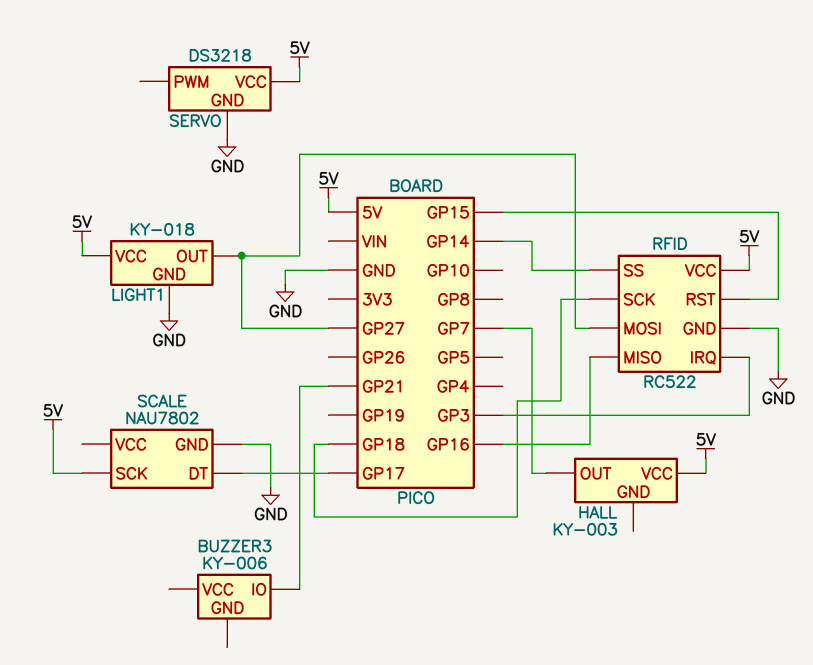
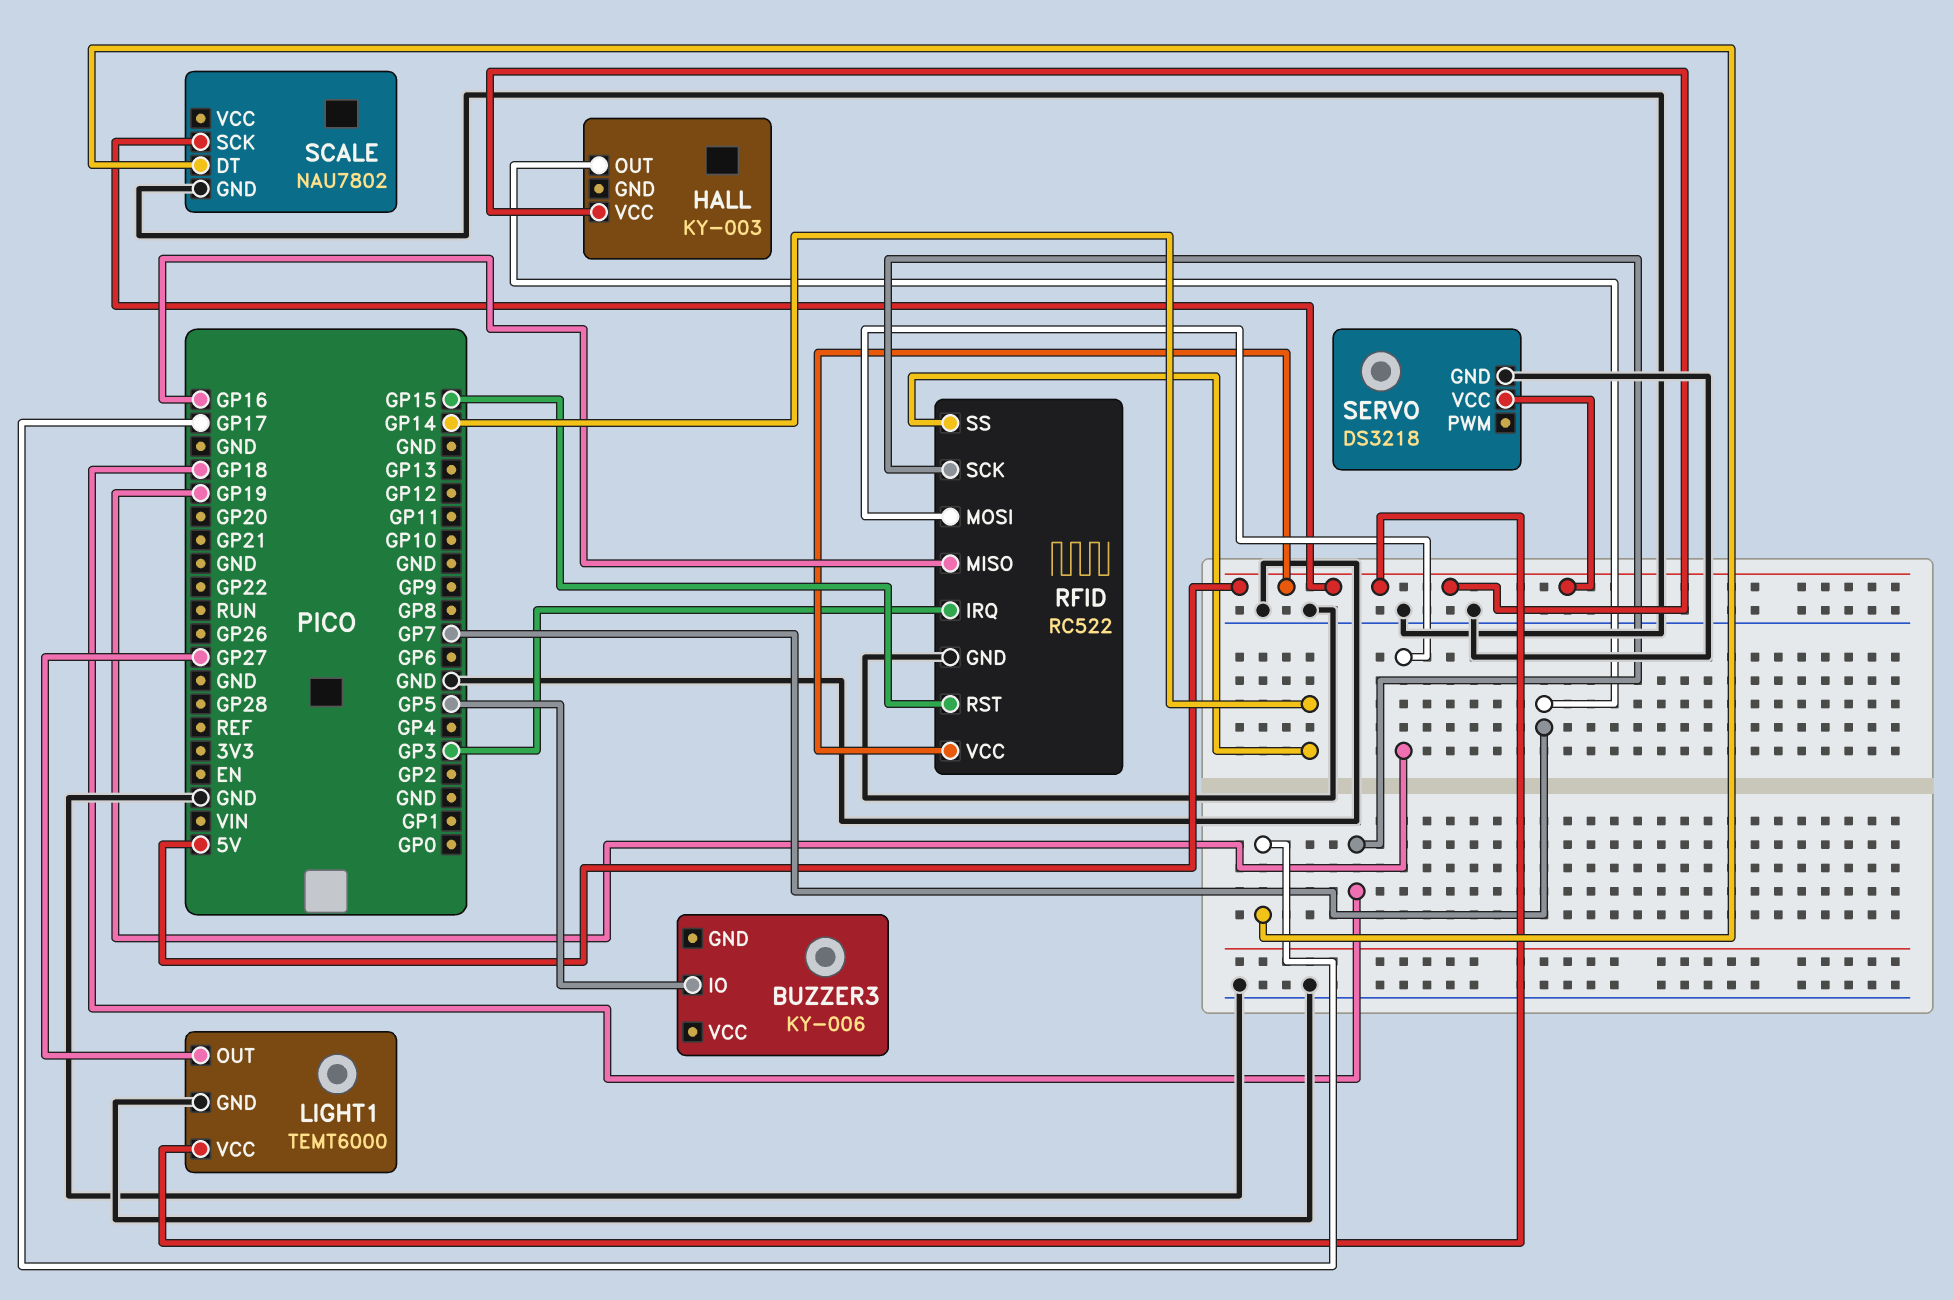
BUZZER3 pin IO: GP21 -> GP5
LIGHT1: KY-018 -> TEMT6000
RFID pin MOSI: GP27 -> GP19

